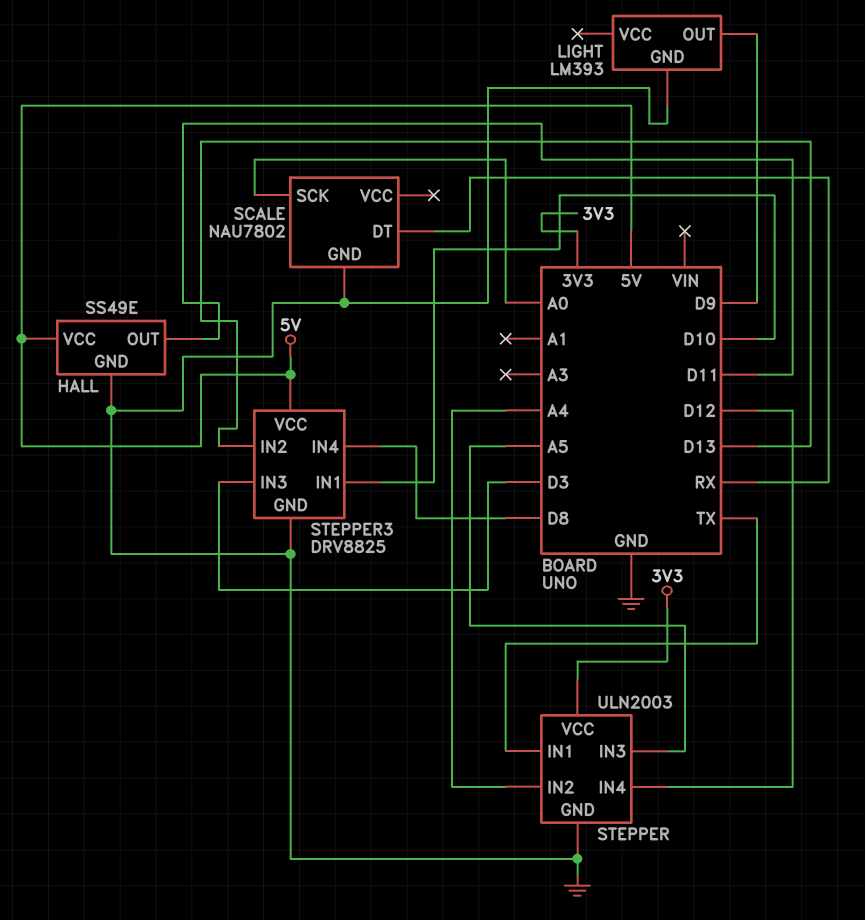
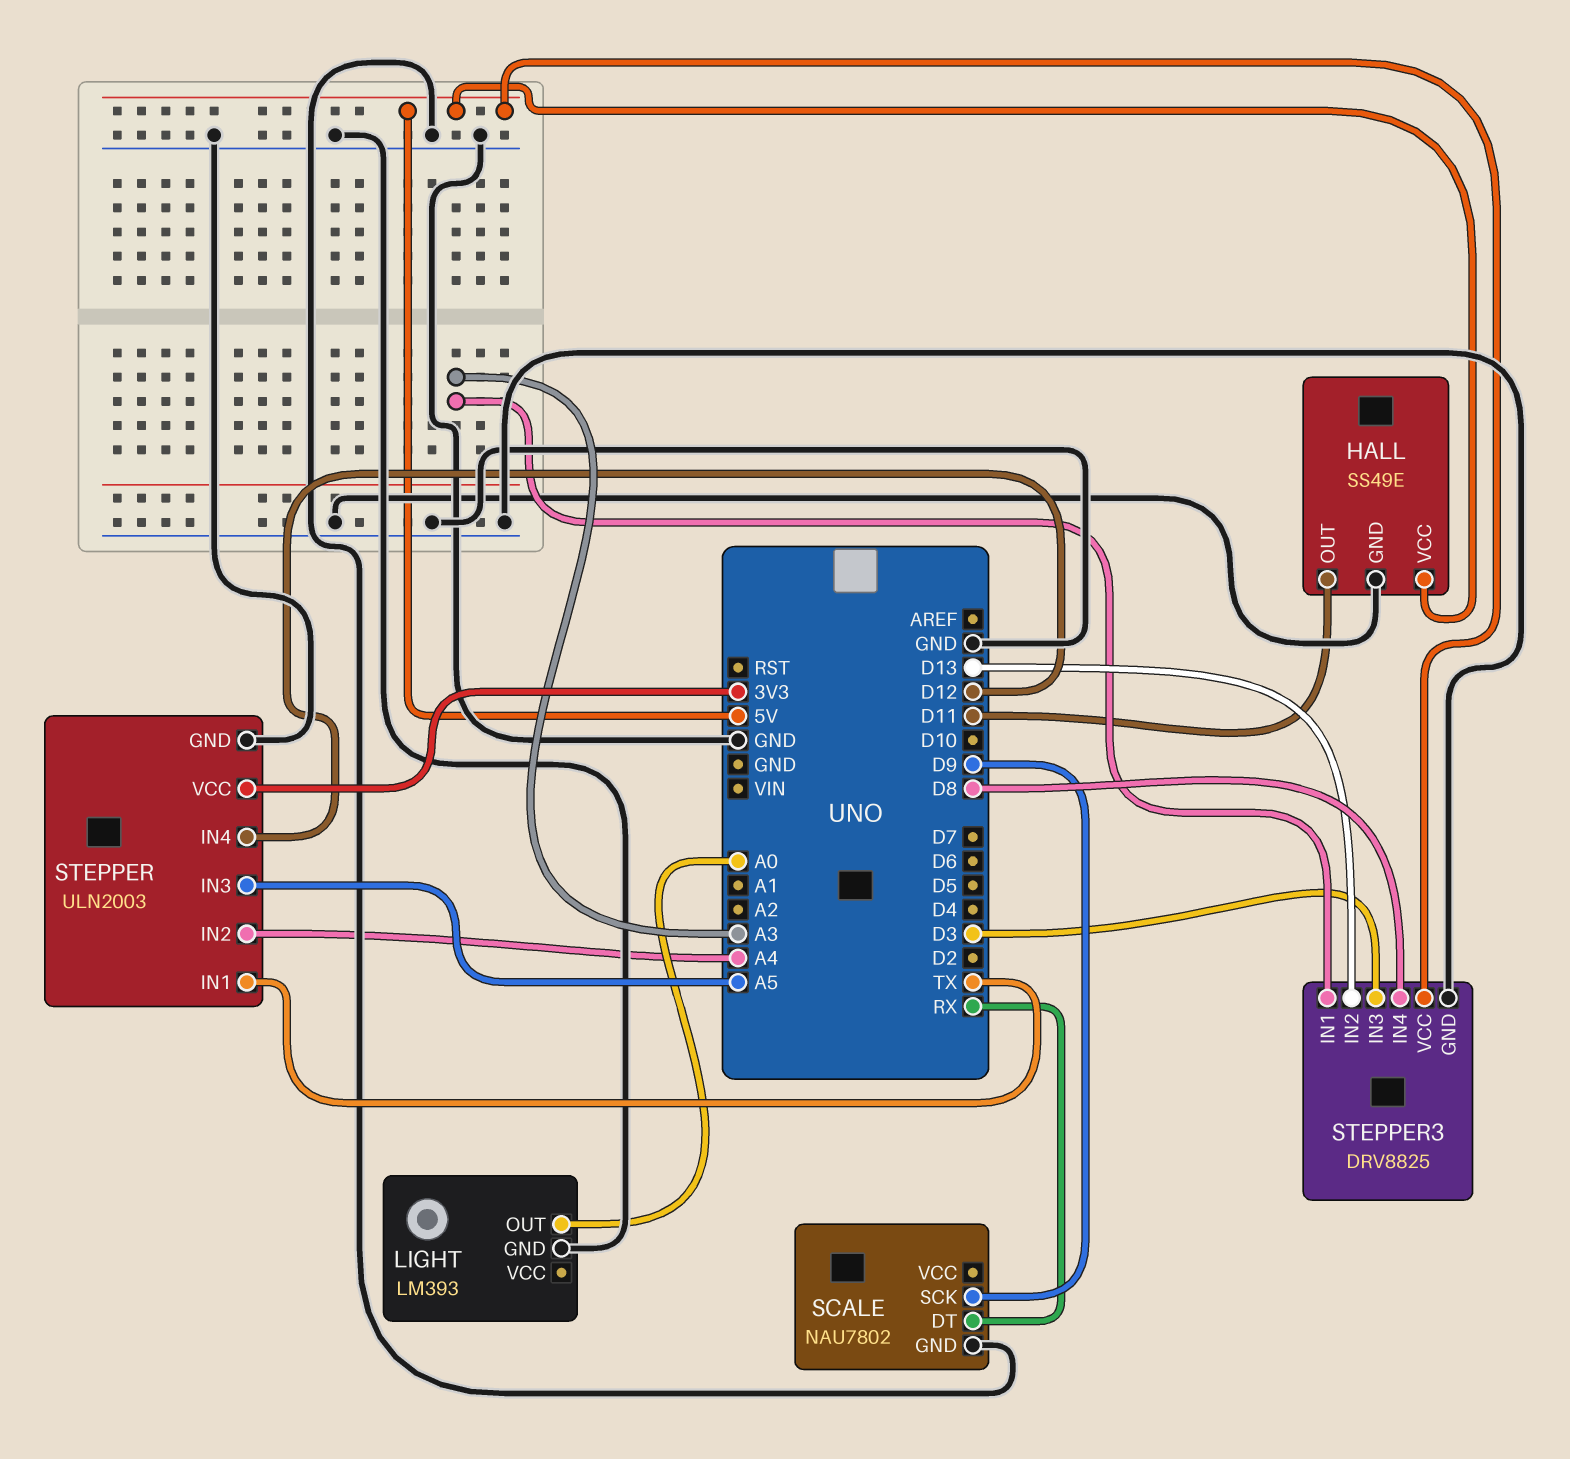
LIGHT pin OUT: D9 -> A0
SCALE pin SCK: A0 -> D9
STEPPER3 pin IN1: D10 -> A3

